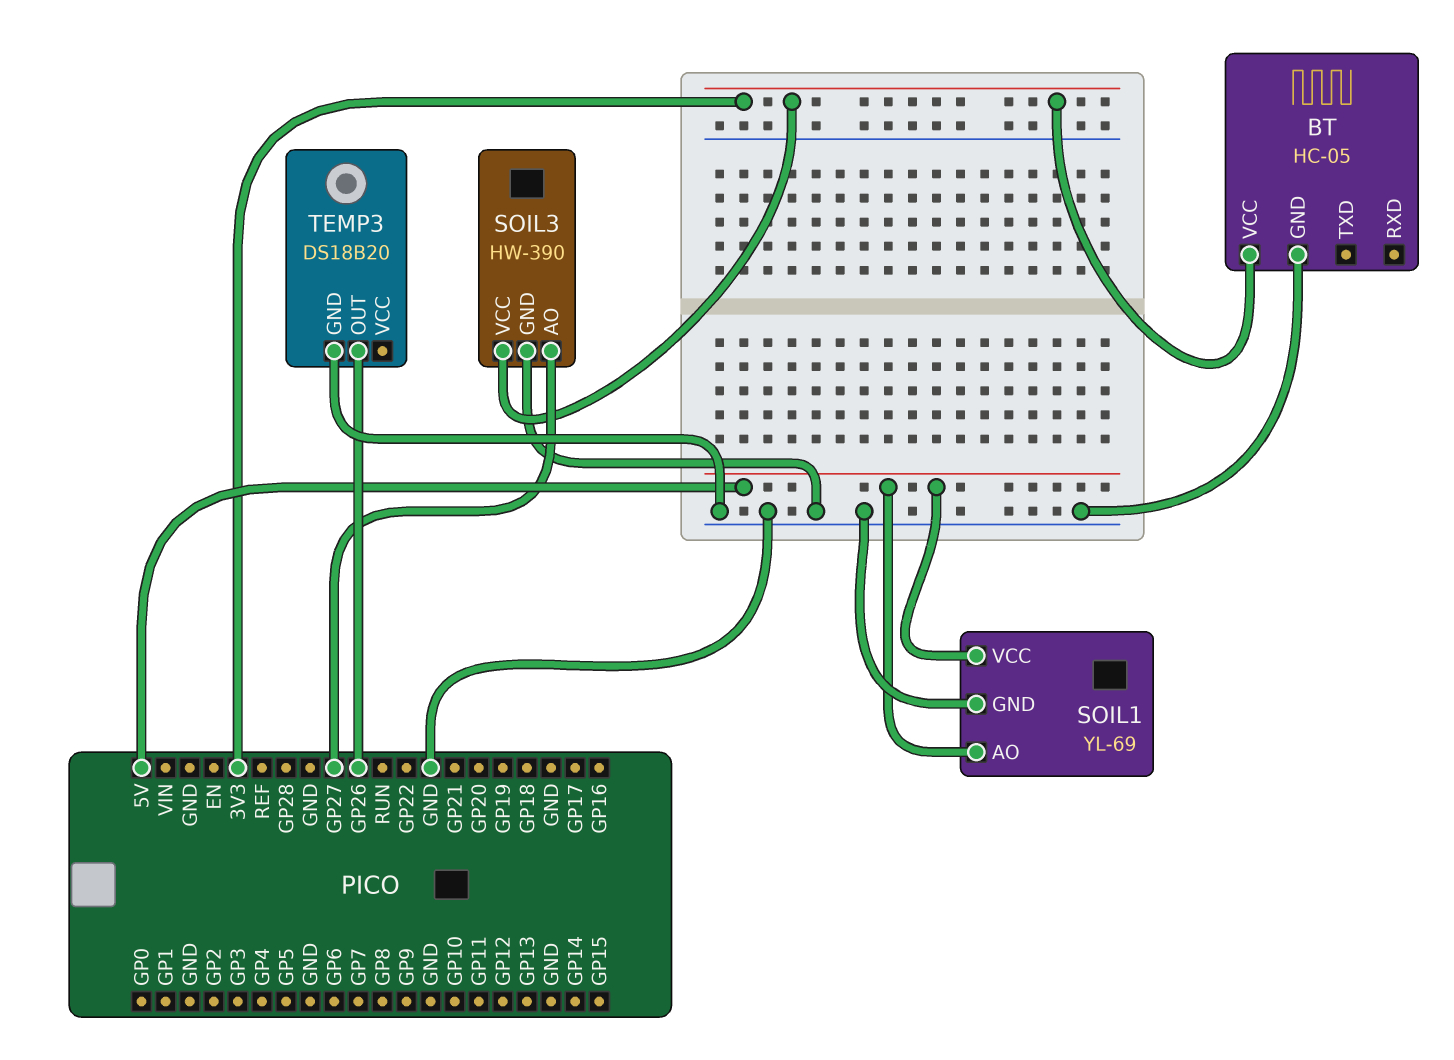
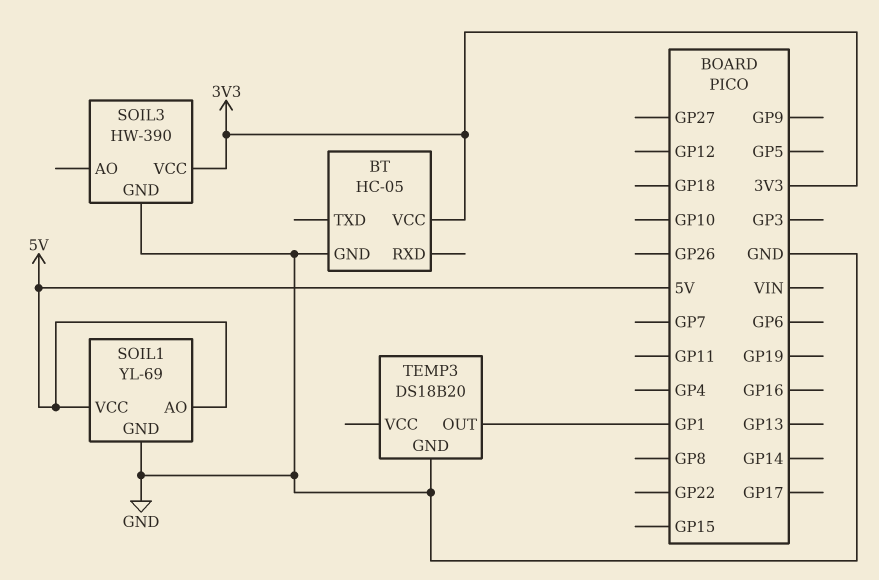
SOIL3 pin AO: GP27 -> none
TEMP3 pin OUT: GP26 -> GP1

